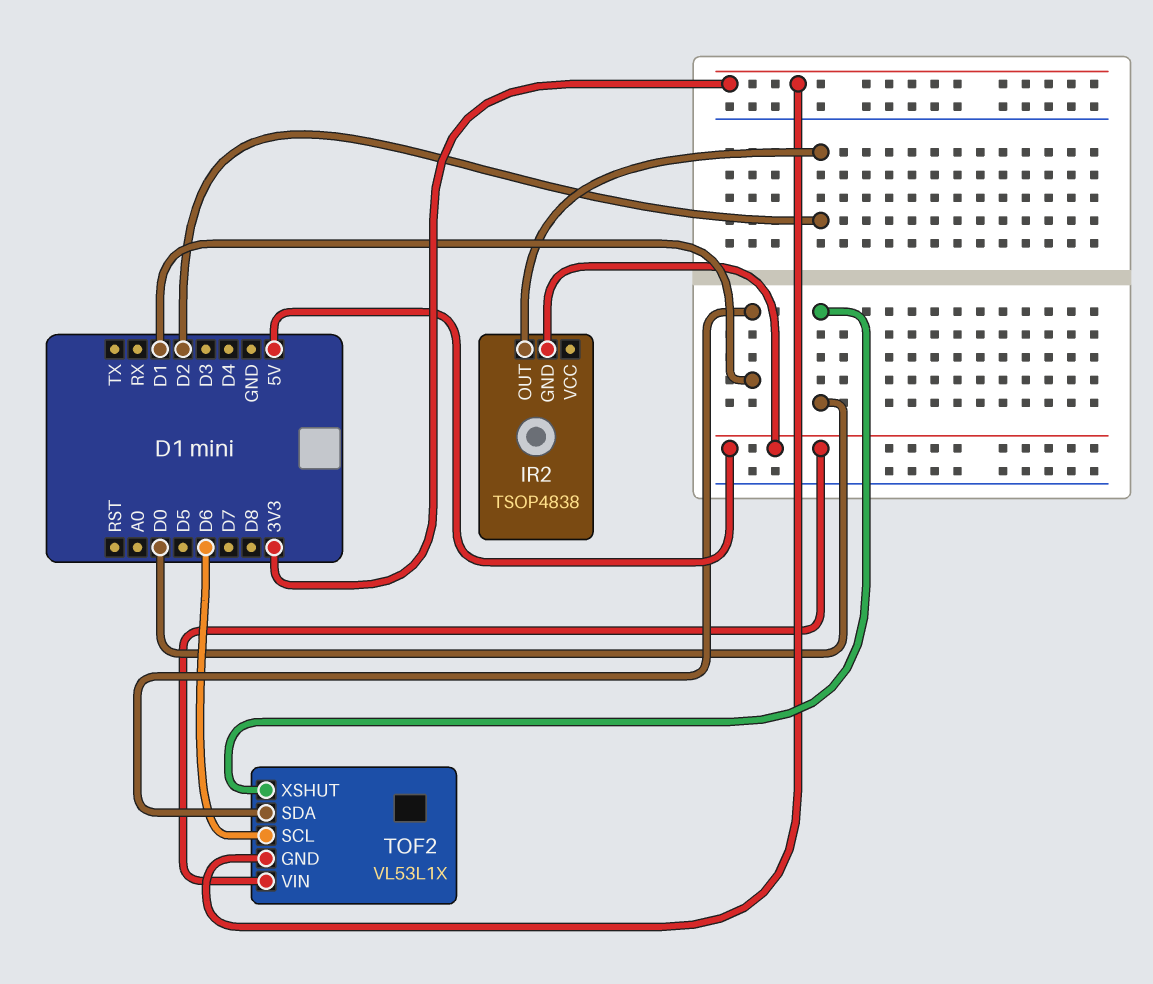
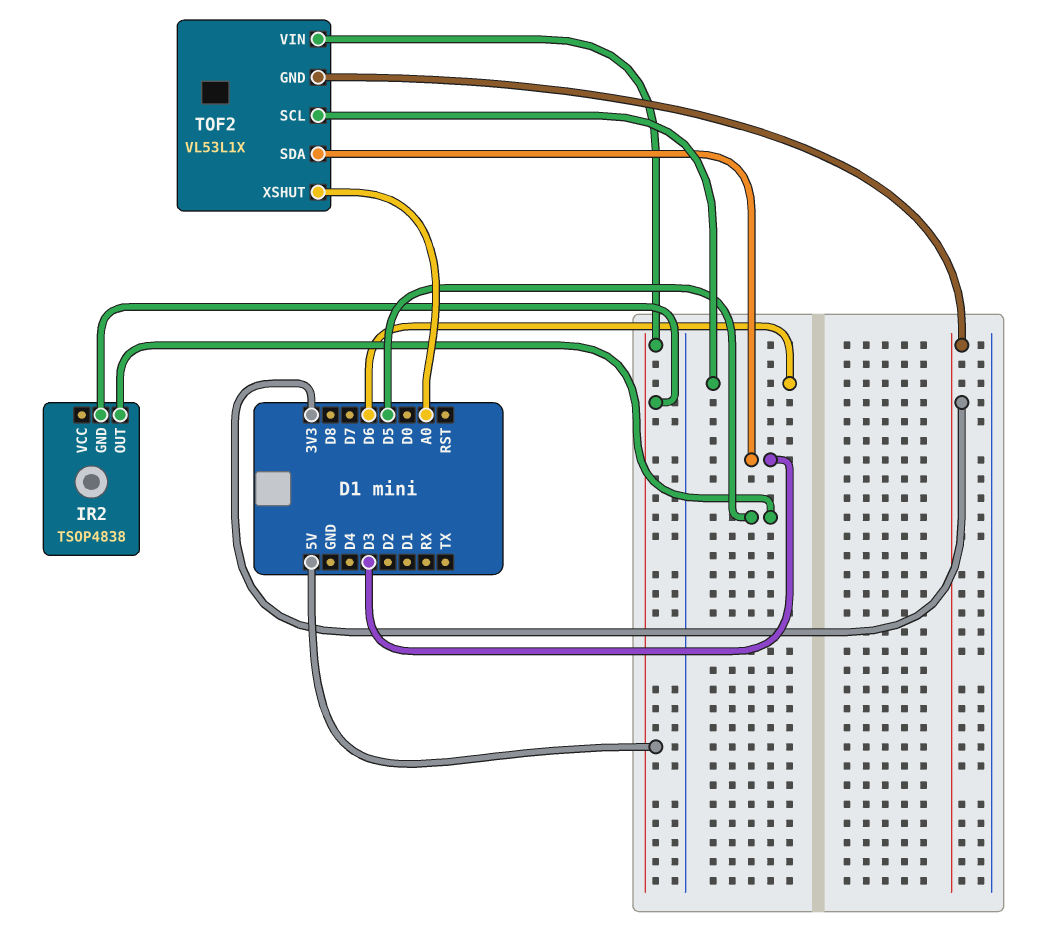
IR2 pin OUT: D2 -> D5
TOF2 pin SDA: D1 -> D3
TOF2 pin XSHUT: D0 -> A0

